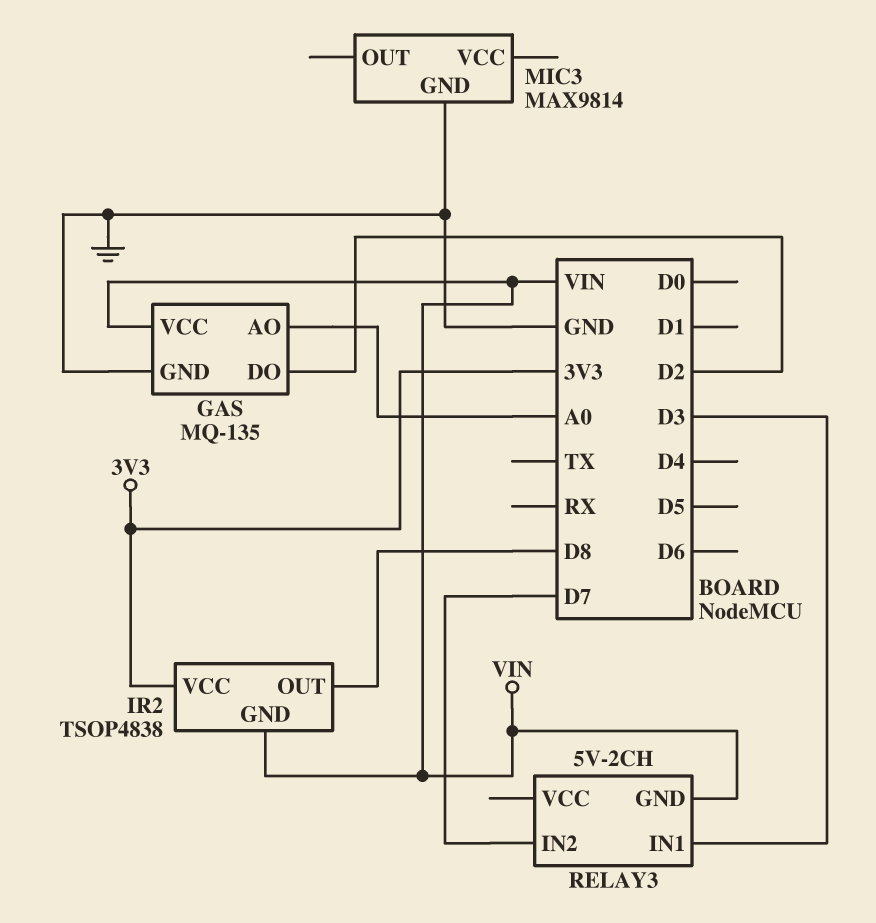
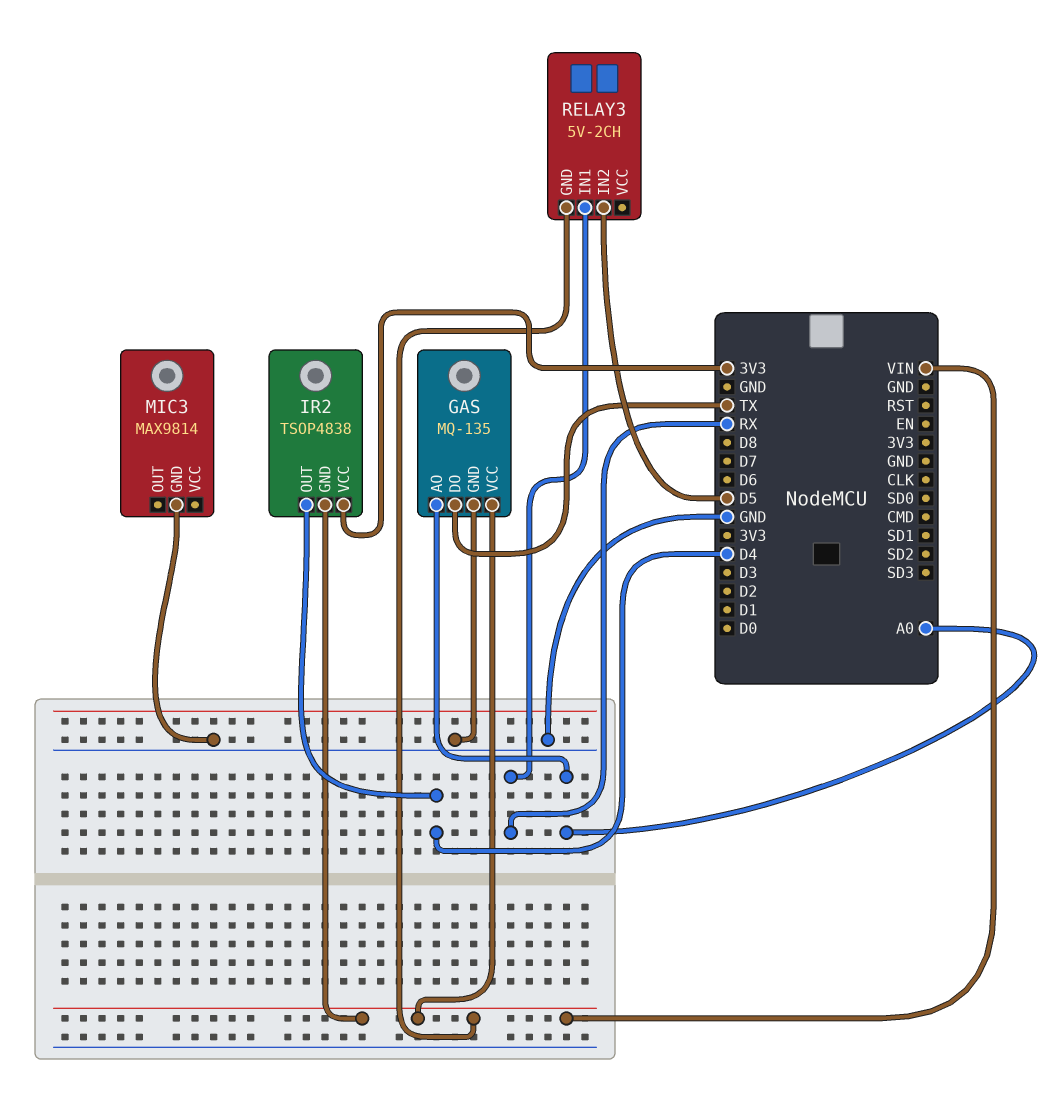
GAS pin DO: D2 -> TX
IR2 pin OUT: D8 -> D4
RELAY3 pin IN1: D3 -> RX
RELAY3 pin IN2: D7 -> D5

